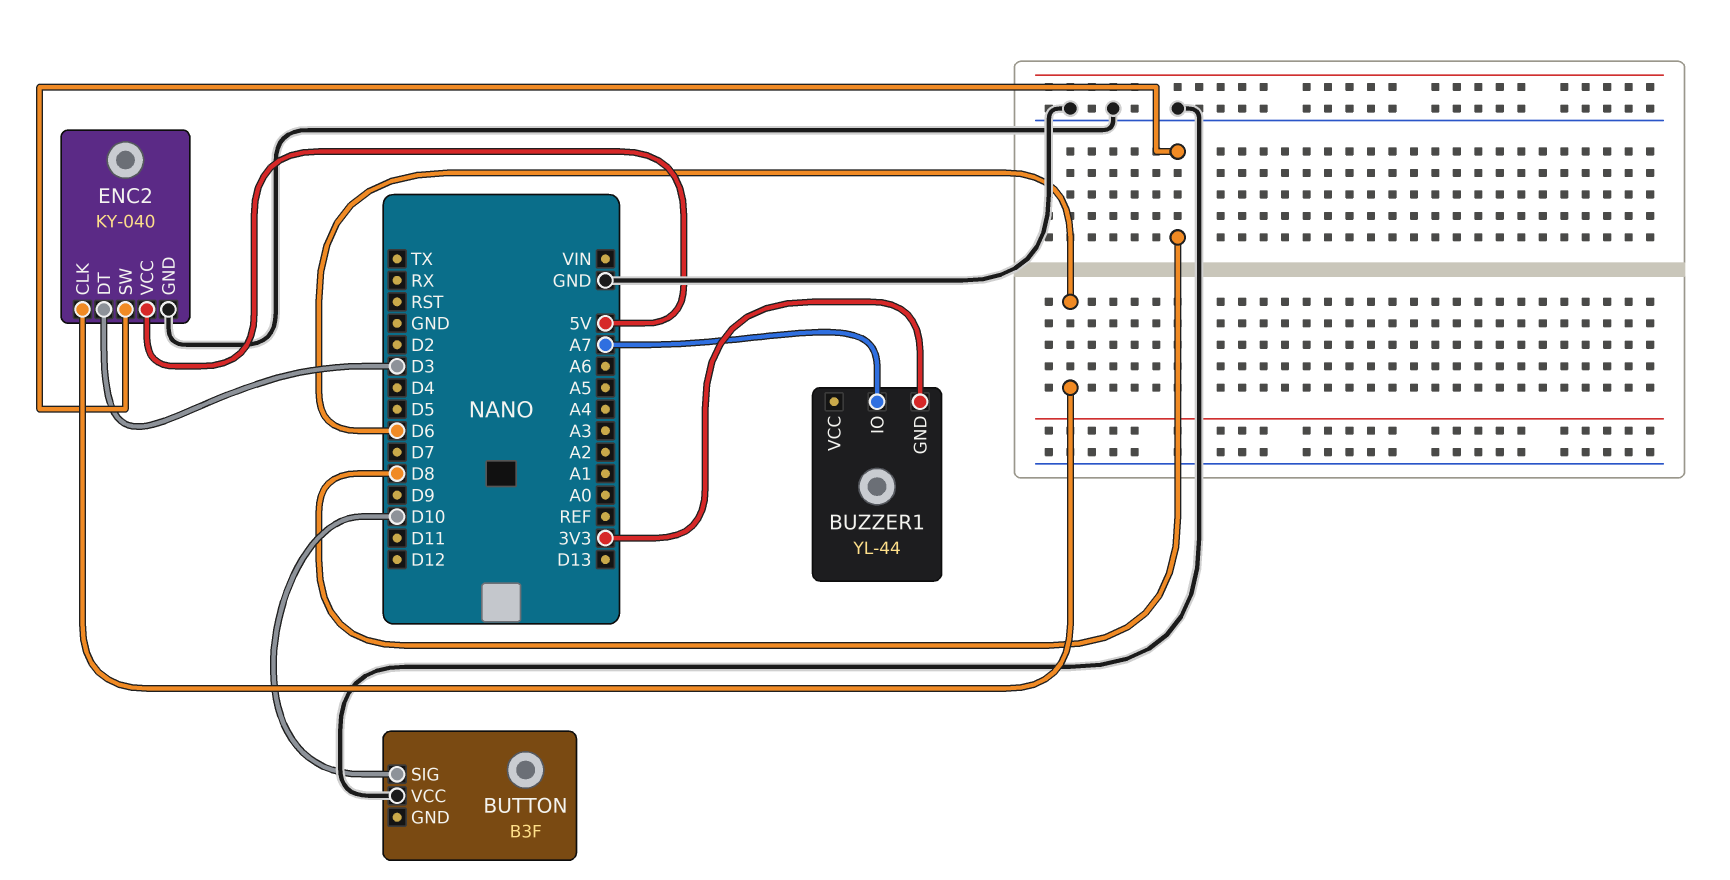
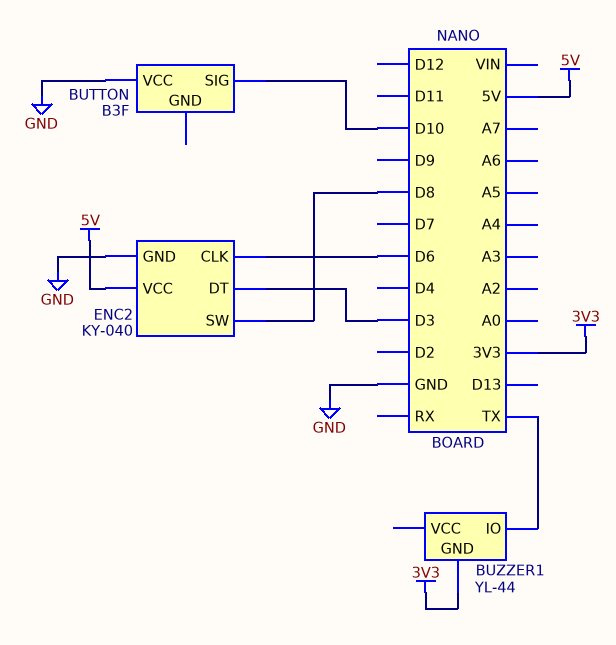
BUZZER1 pin IO: A7 -> TX

